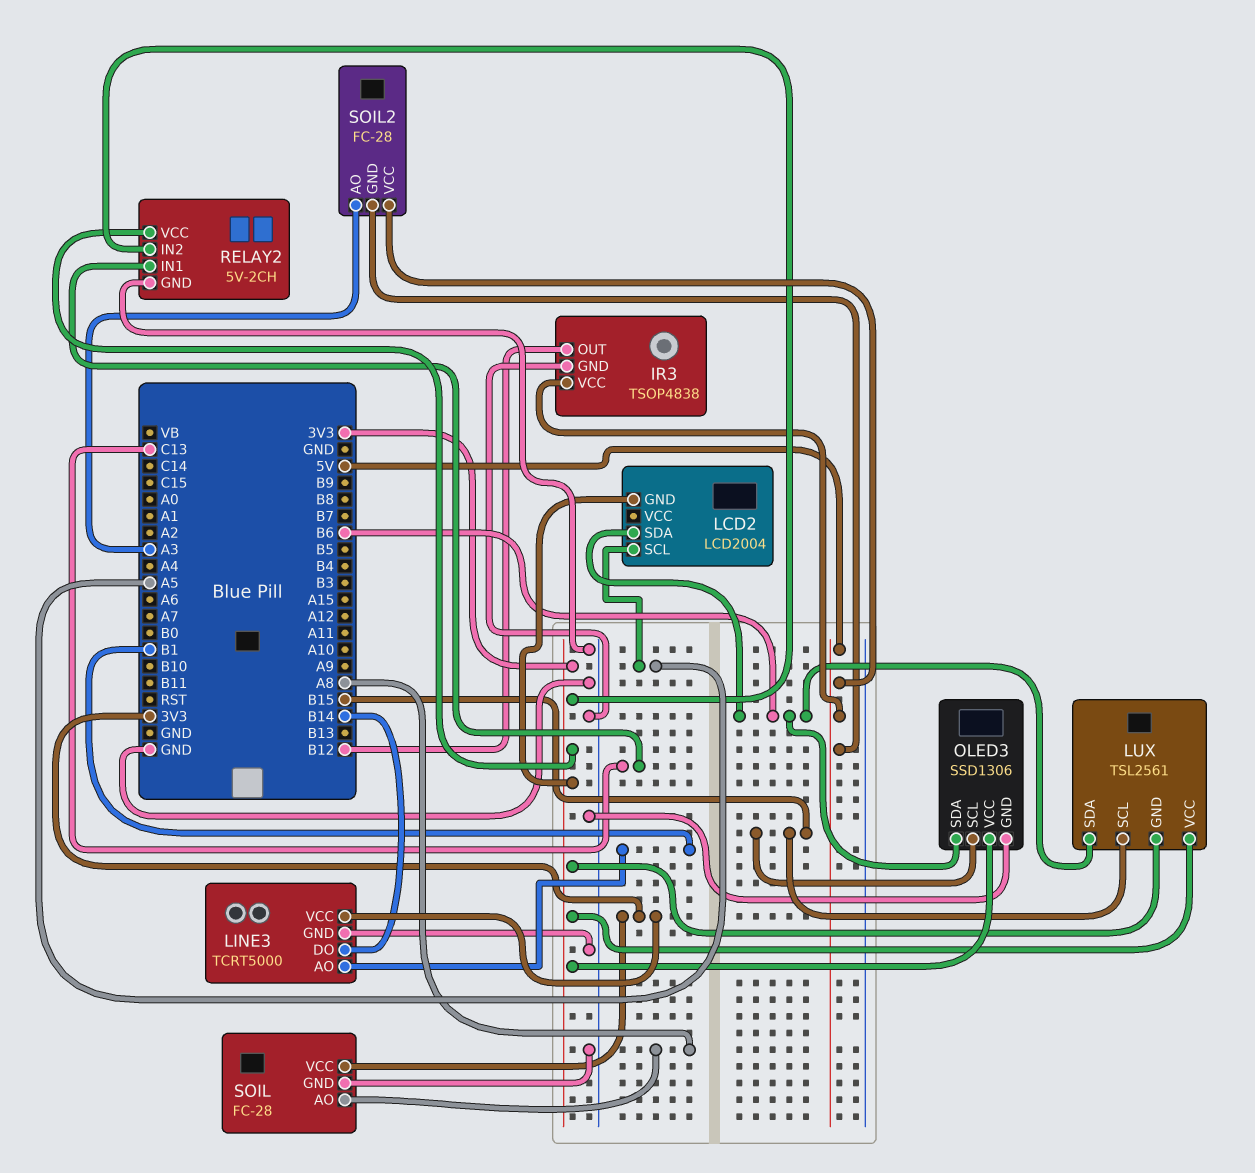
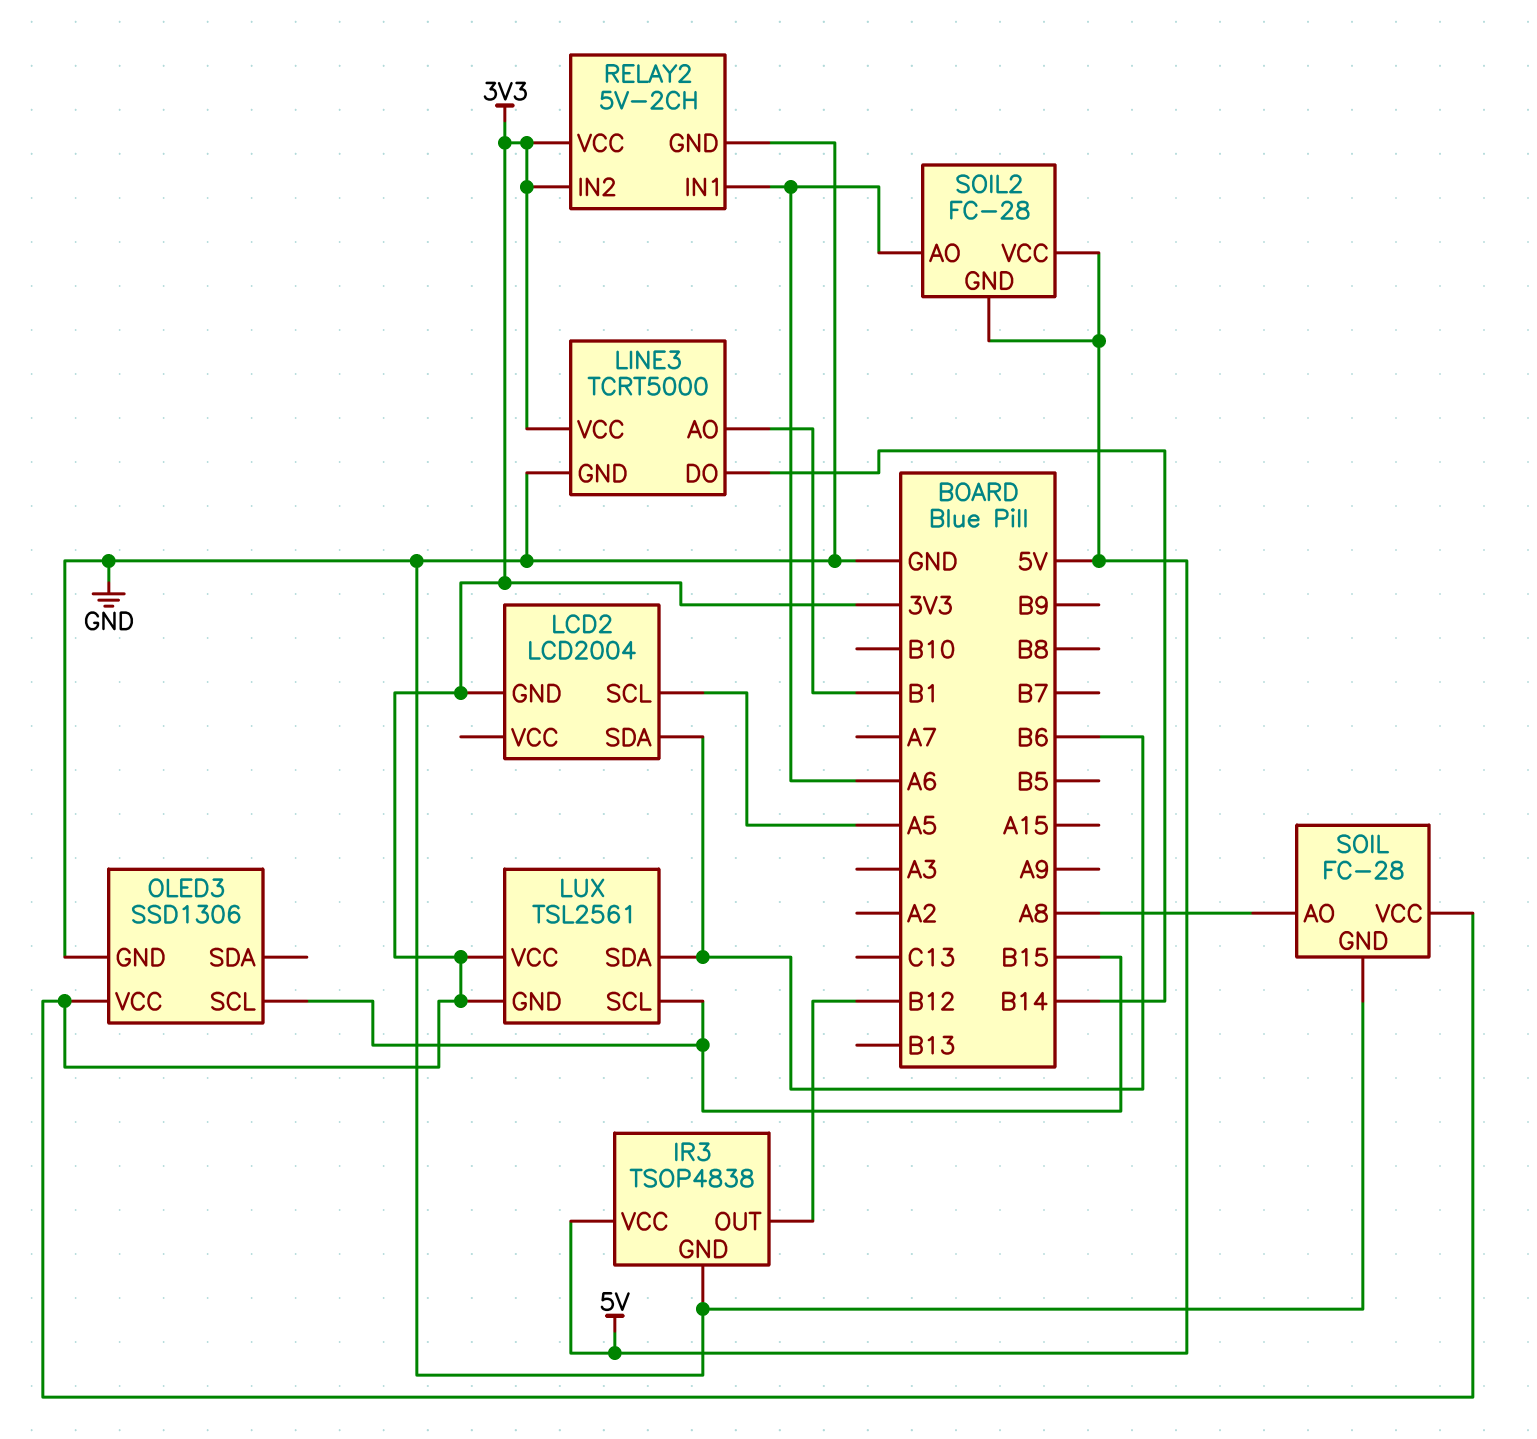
OLED3 pin SDA: B6 -> none
RELAY2 pin IN1: C13 -> A6
SOIL2 pin AO: A3 -> A6

